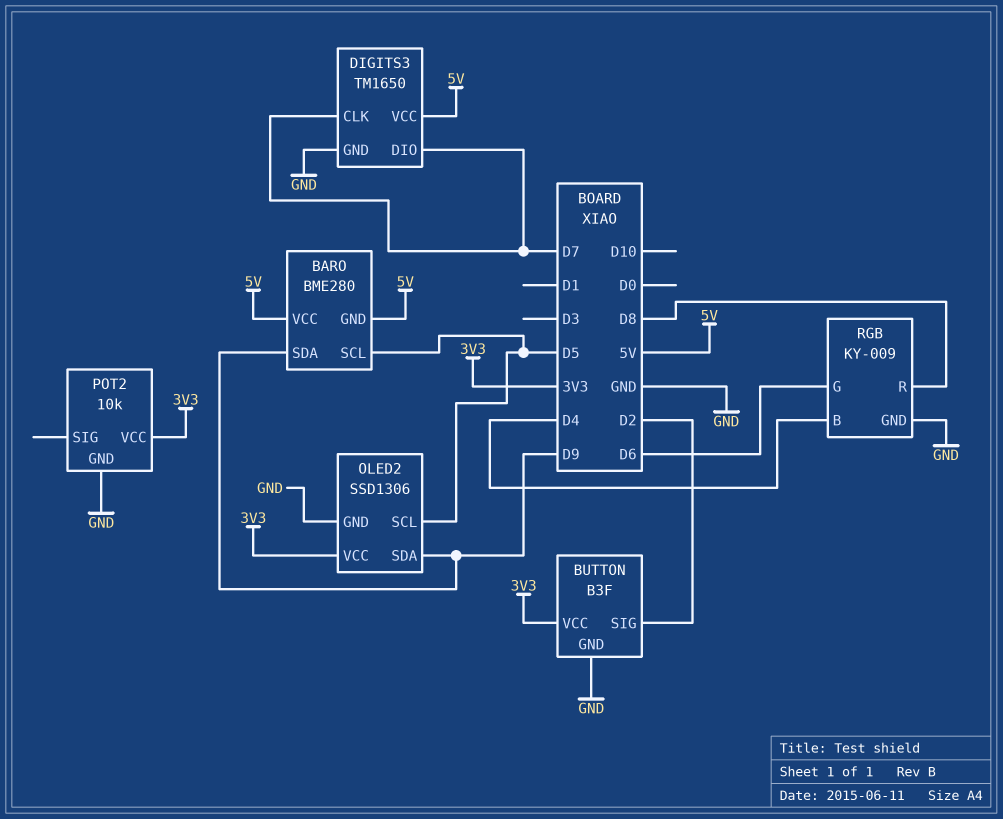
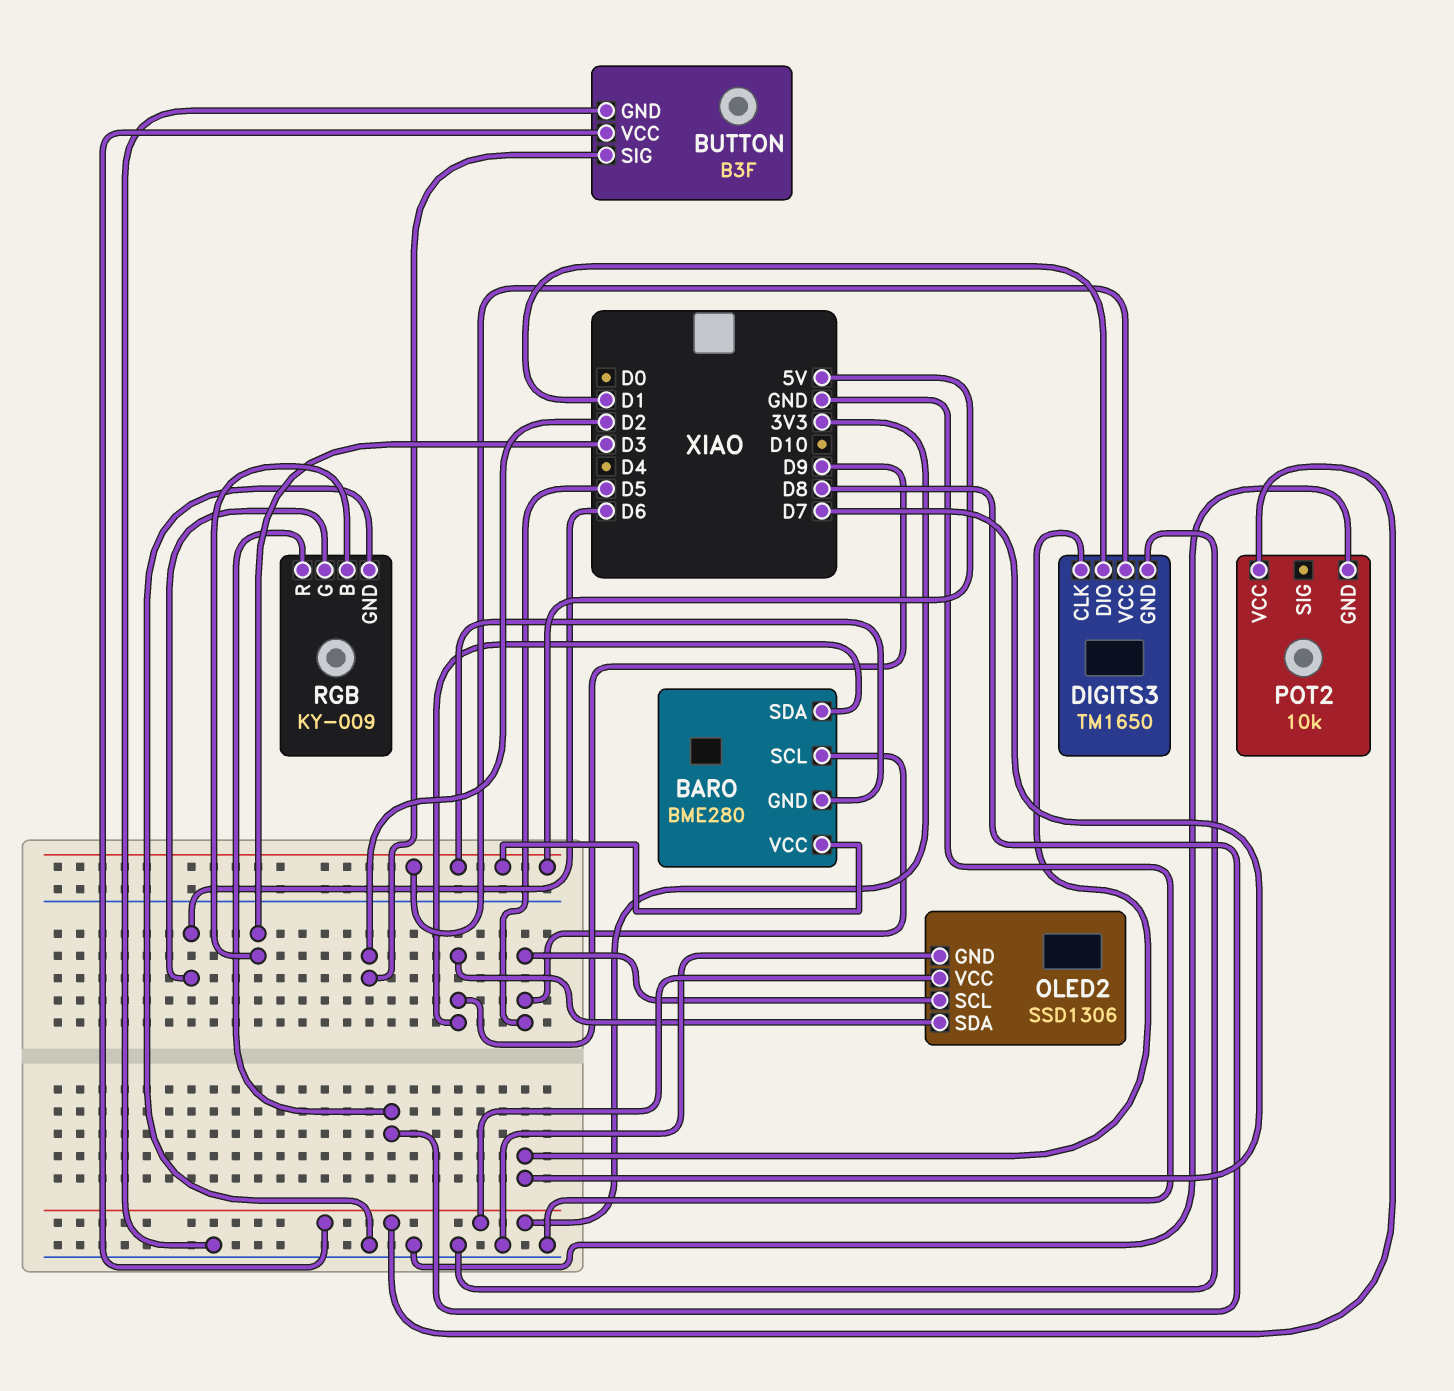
DIGITS3 pin DIO: D7 -> D1
RGB pin B: D4 -> D3

